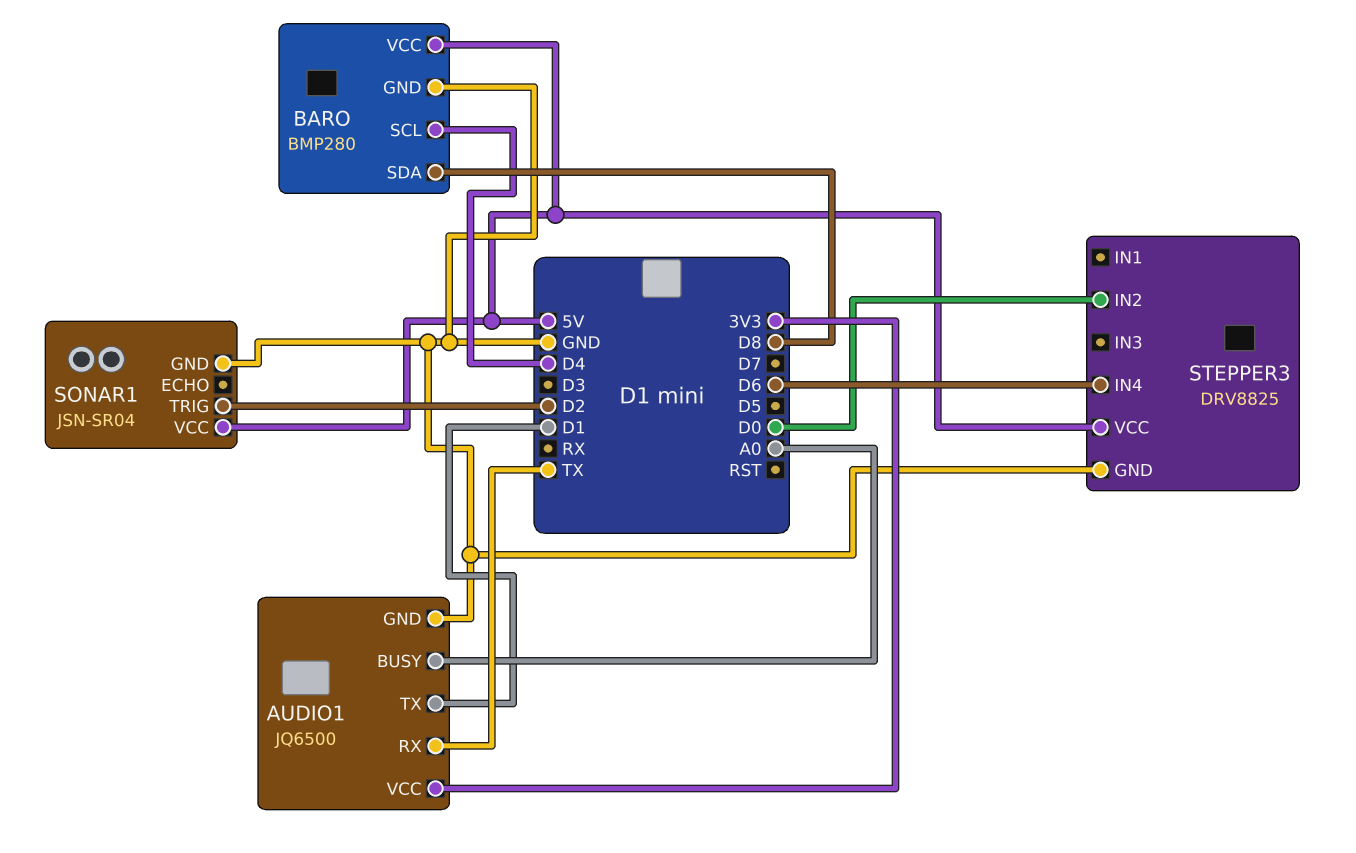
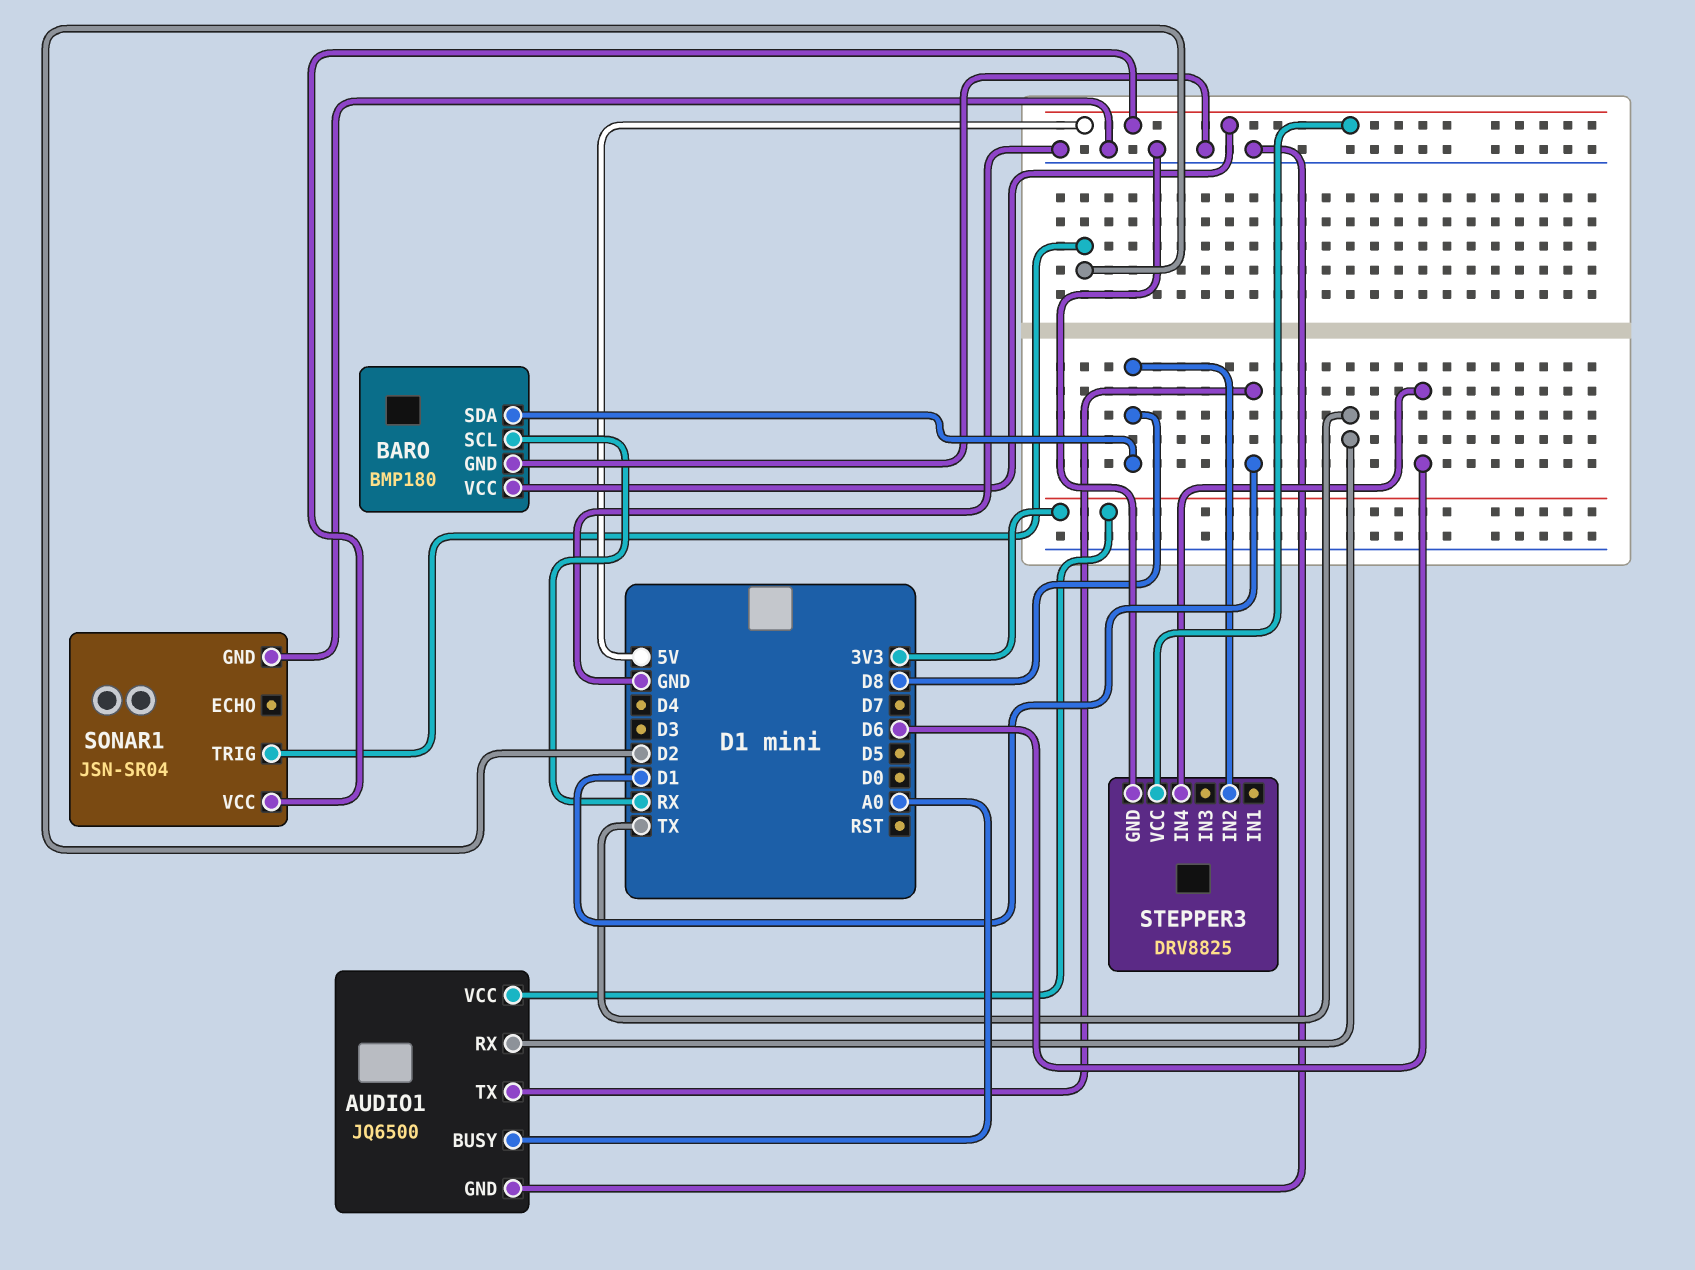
BARO: BMP280 -> BMP180
BARO pin SCL: D4 -> RX
STEPPER3 pin IN2: D0 -> D8

